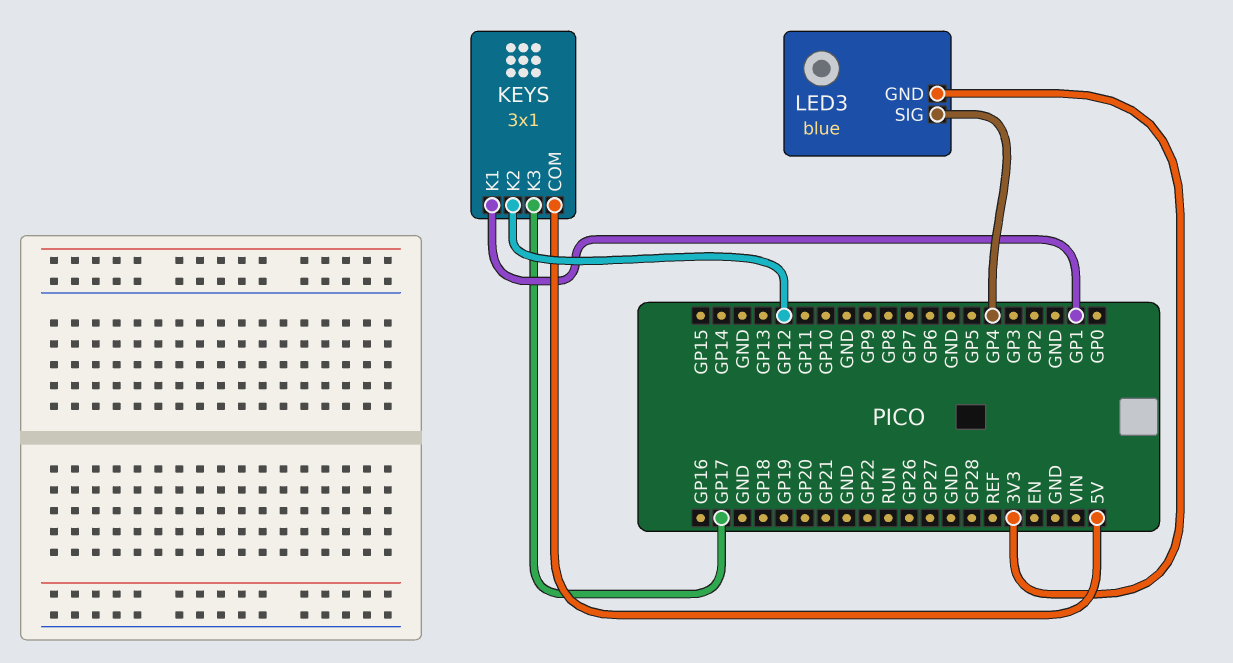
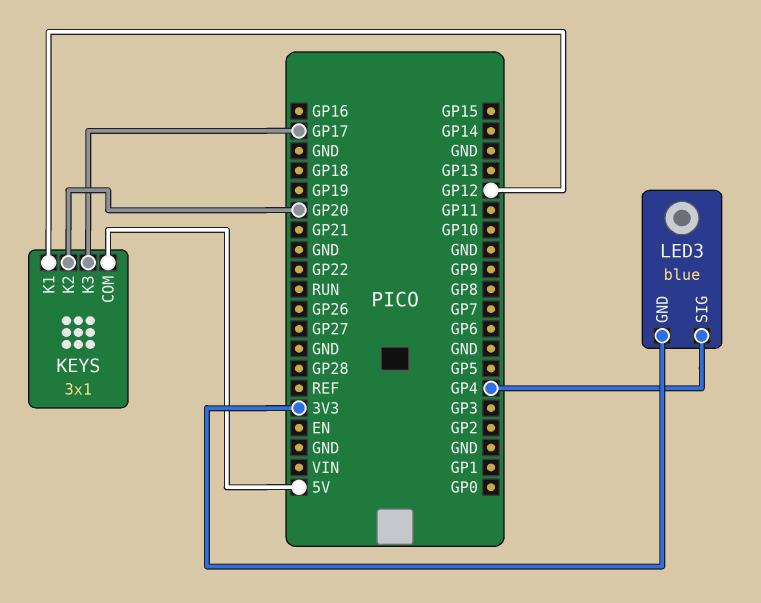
KEYS pin K1: GP1 -> GP12
KEYS pin K2: GP12 -> GP20

